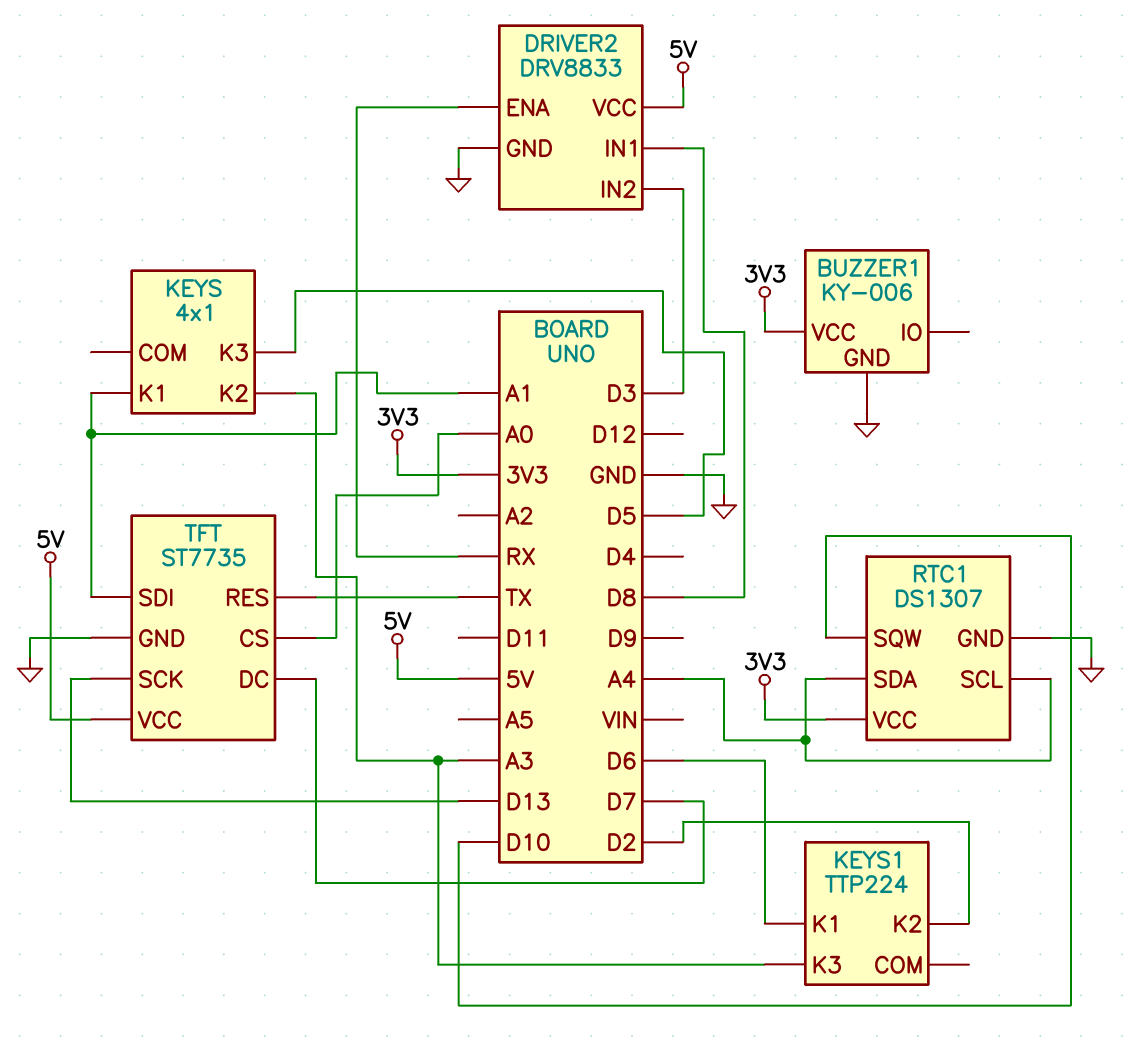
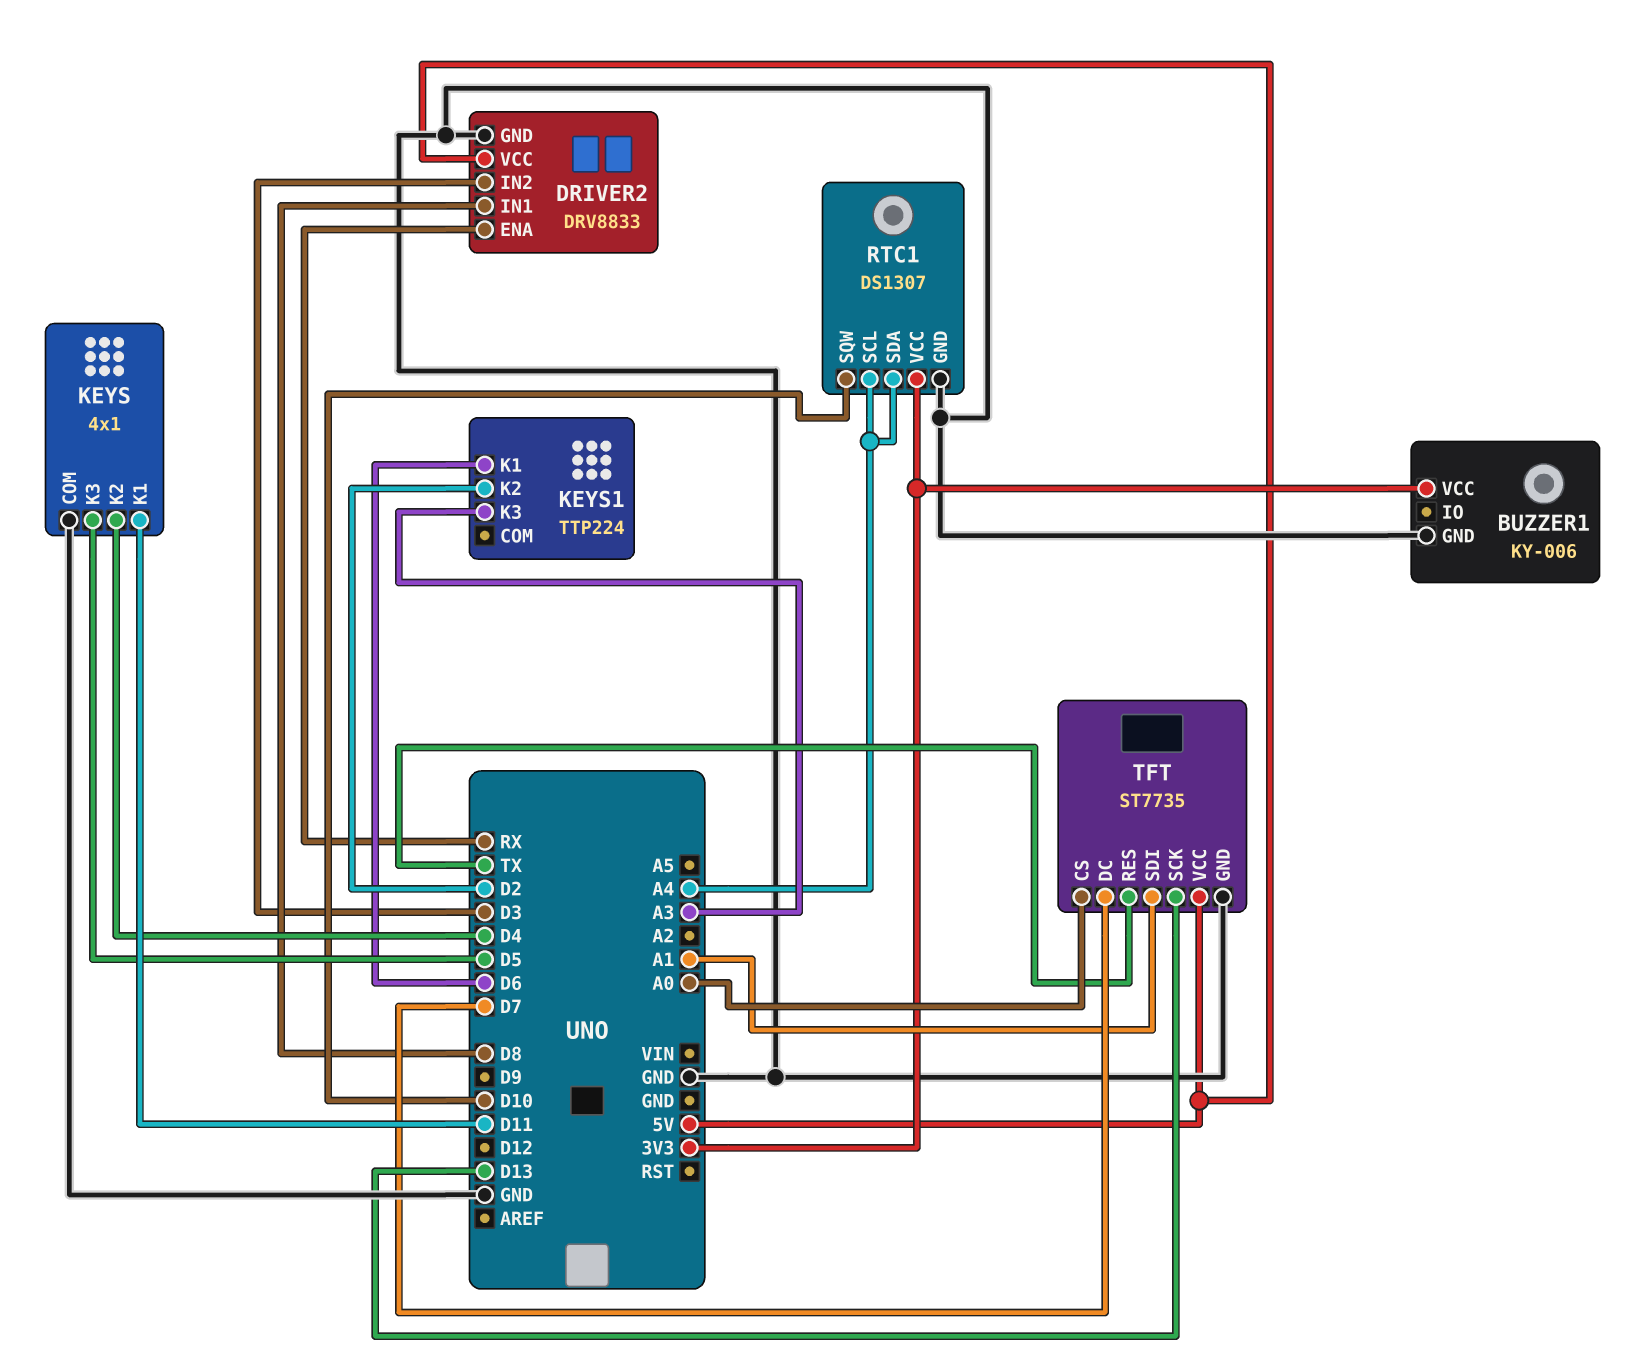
KEYS pin COM: none -> GND
KEYS pin K1: A1 -> D11
KEYS pin K2: A3 -> D4

